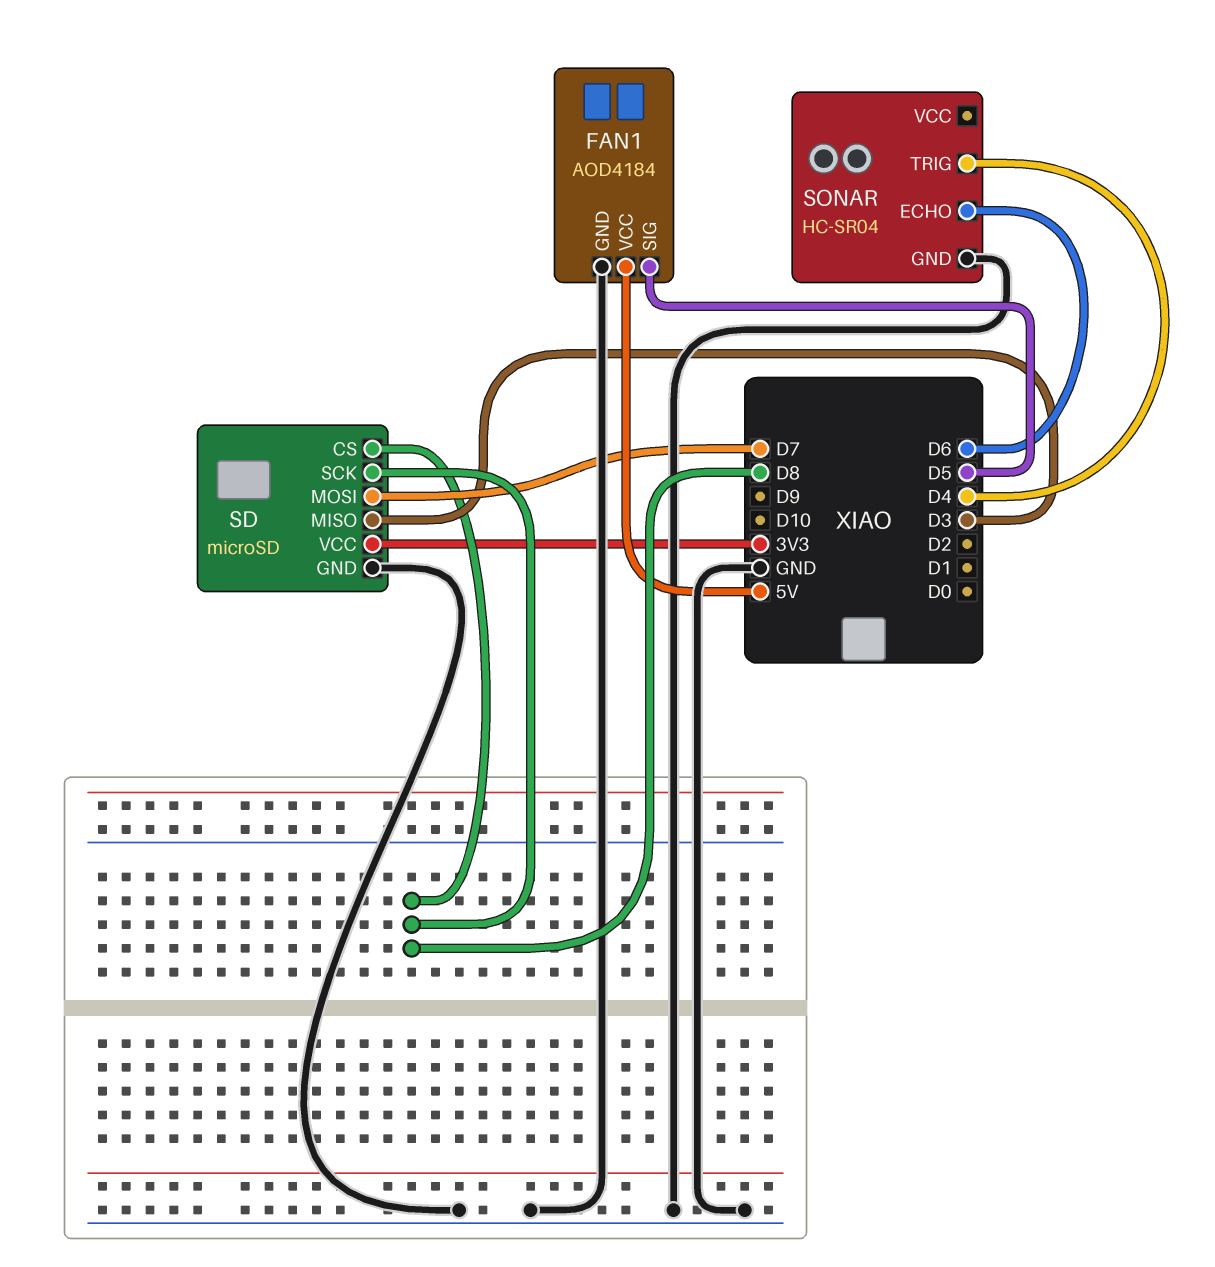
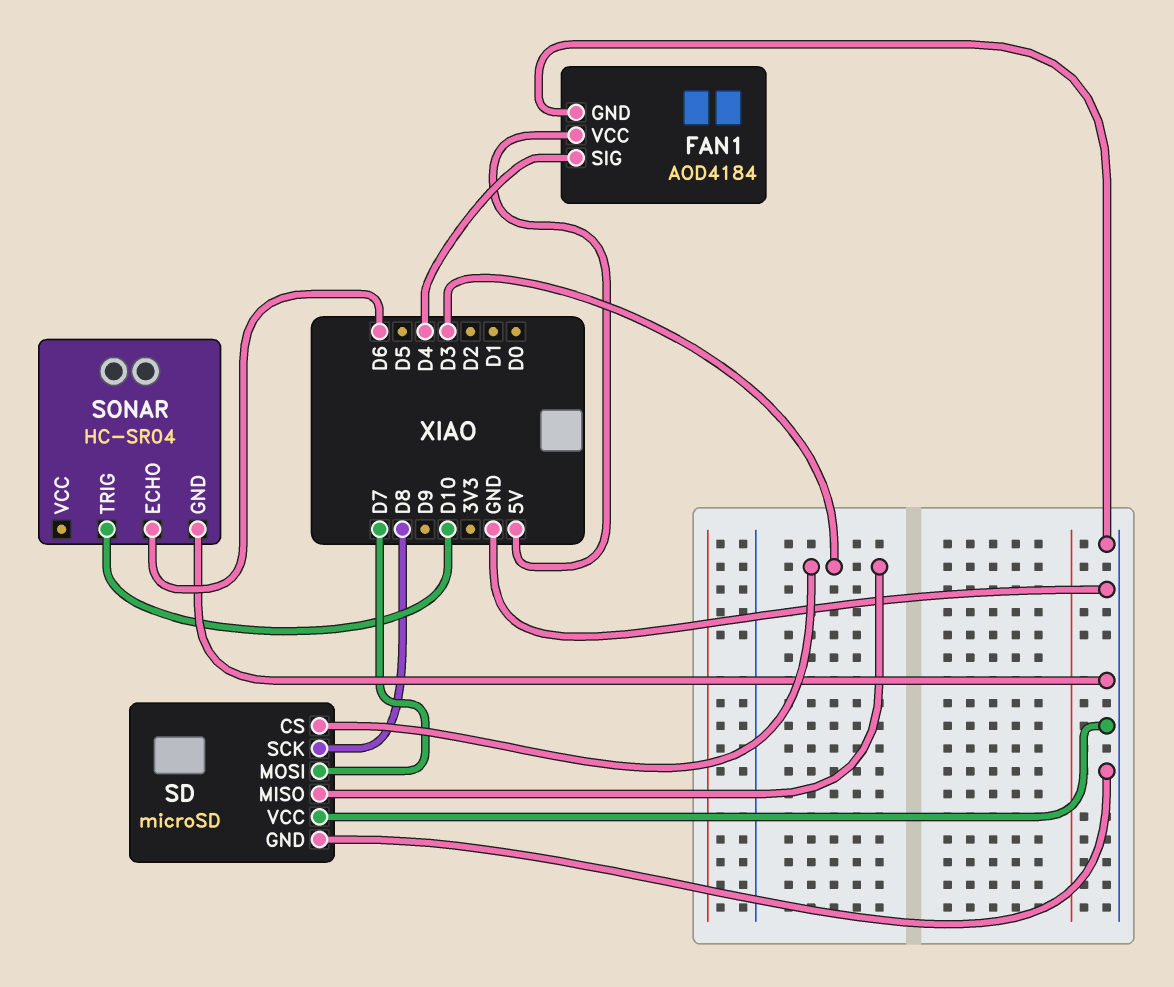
FAN1 pin SIG: D5 -> D4
SD pin CS: D8 -> D3
SD pin VCC: 3V3 -> GND
SONAR pin TRIG: D4 -> D10

